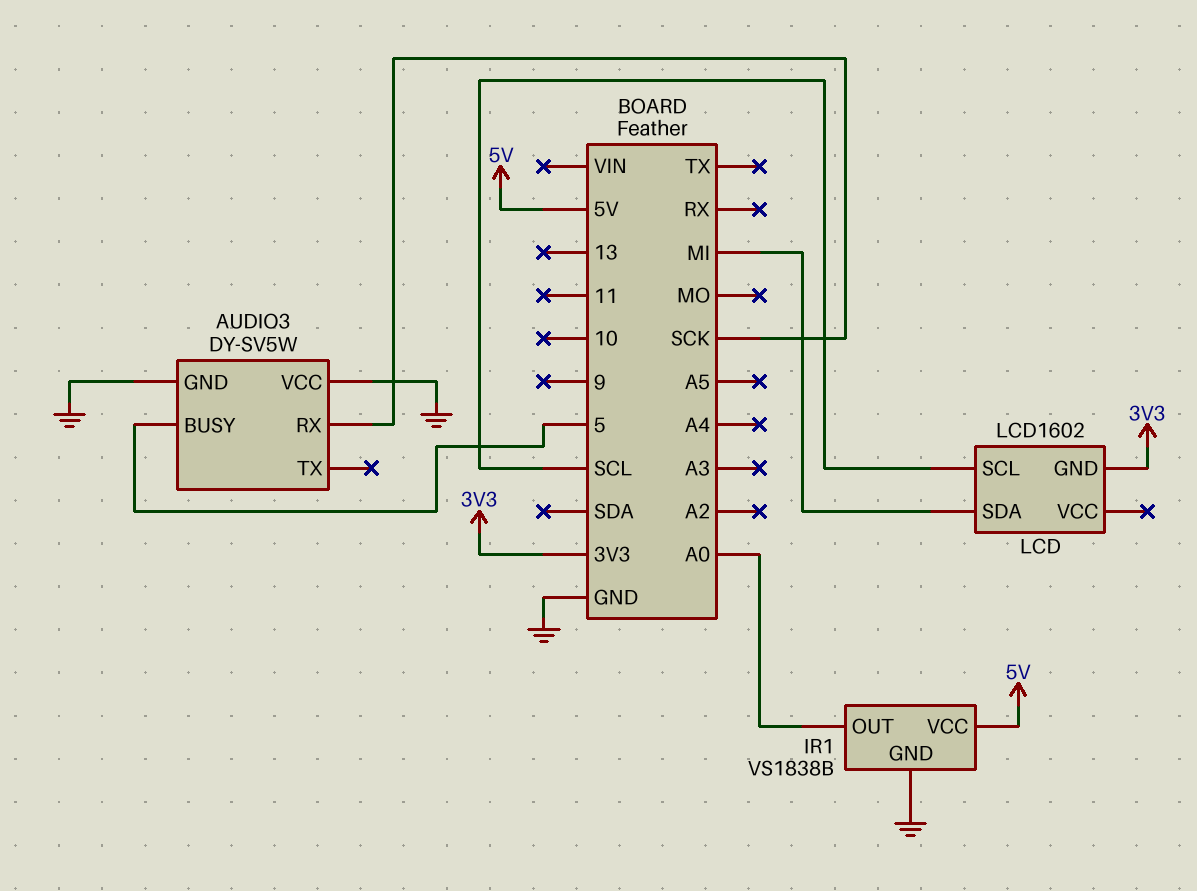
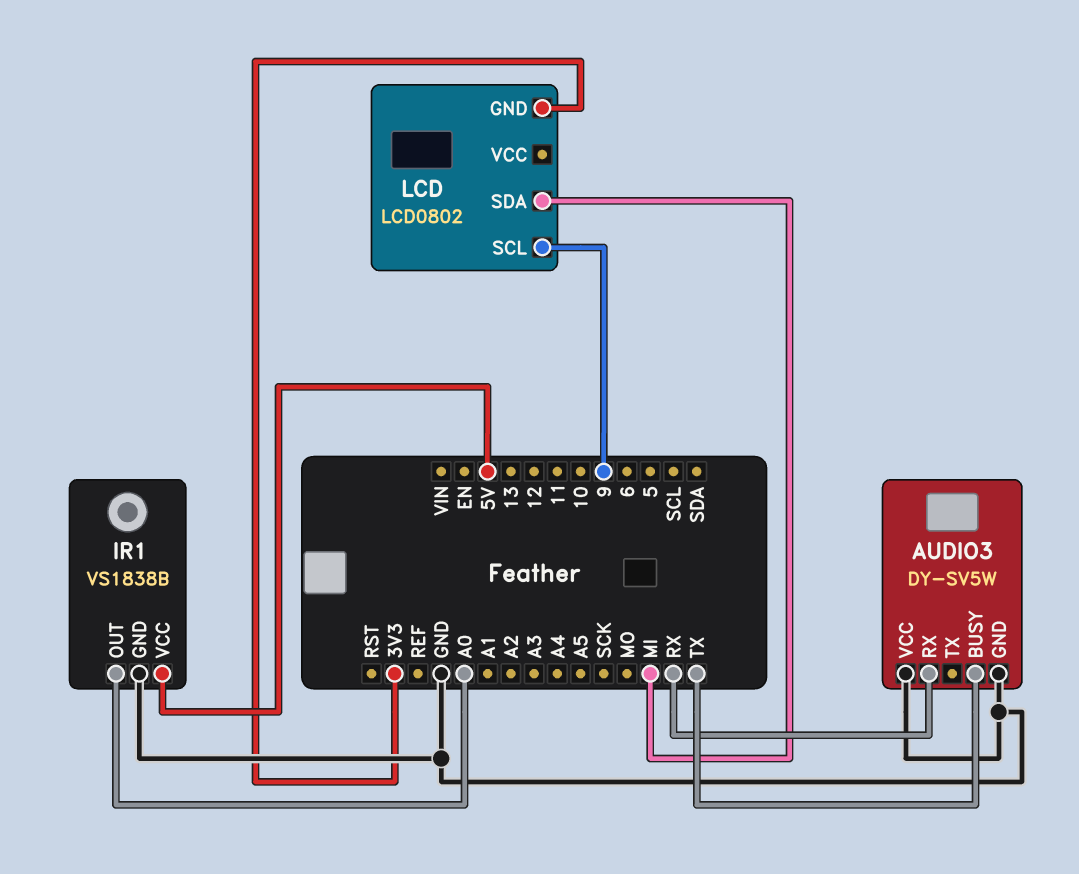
AUDIO3 pin BUSY: 5 -> TX
AUDIO3 pin RX: SCK -> RX
LCD: LCD1602 -> LCD0802
LCD pin SCL: SCL -> 9

